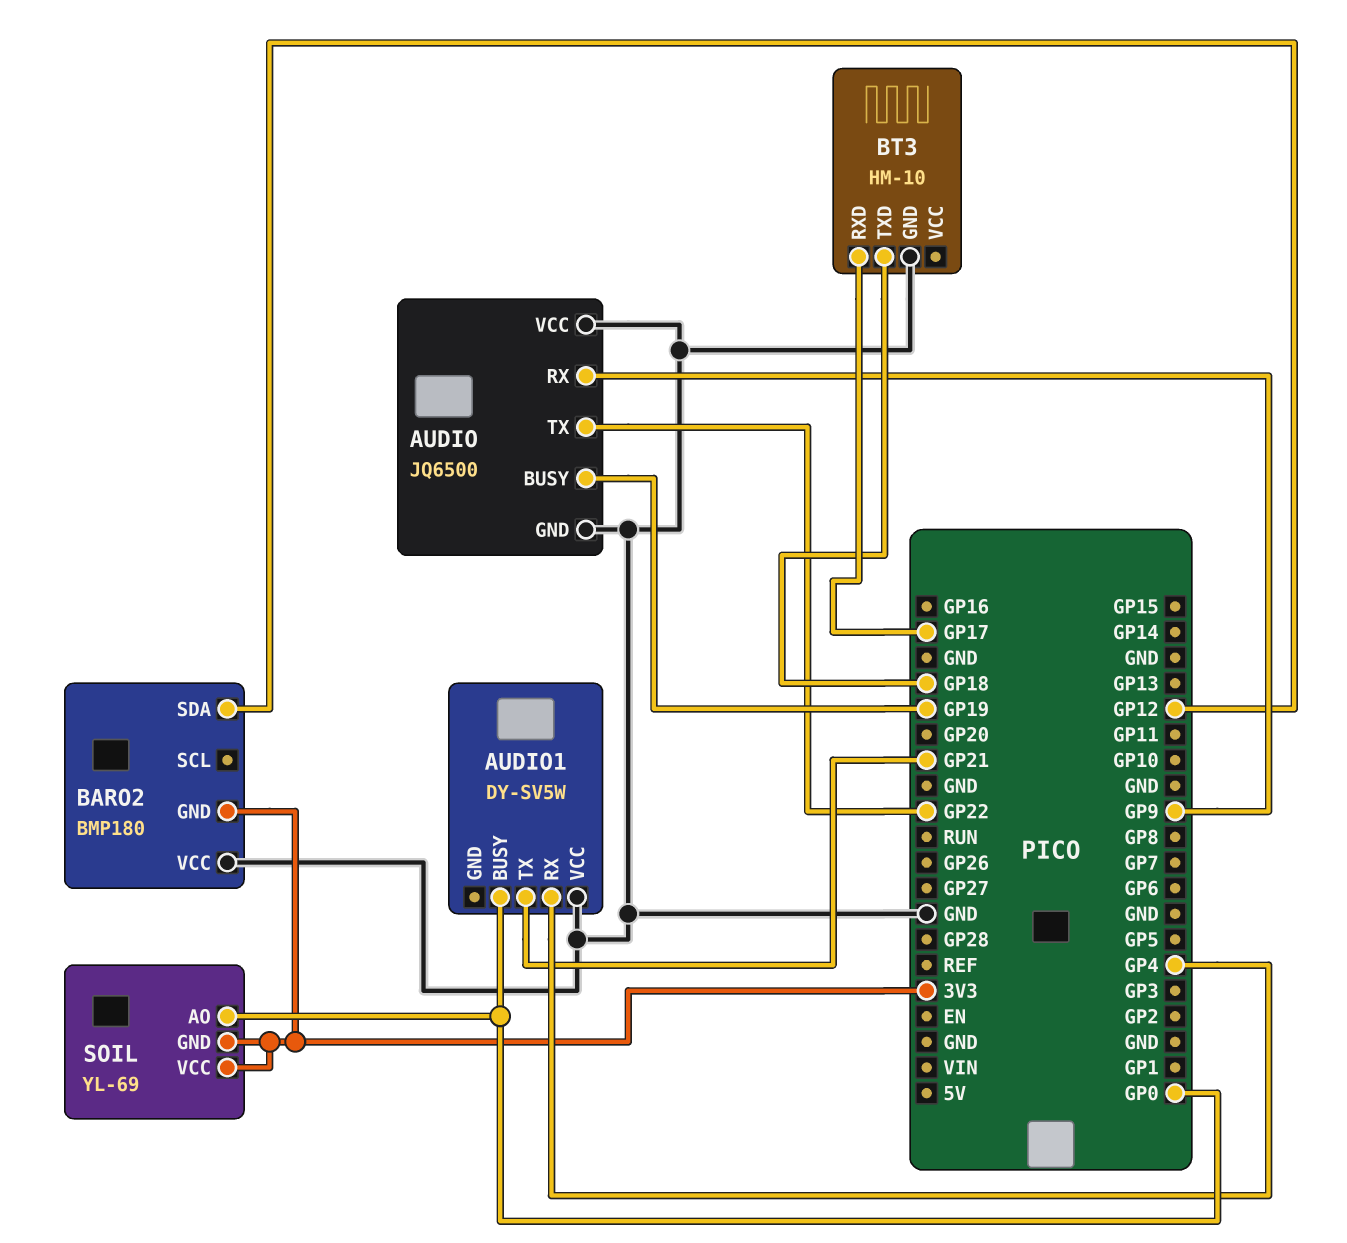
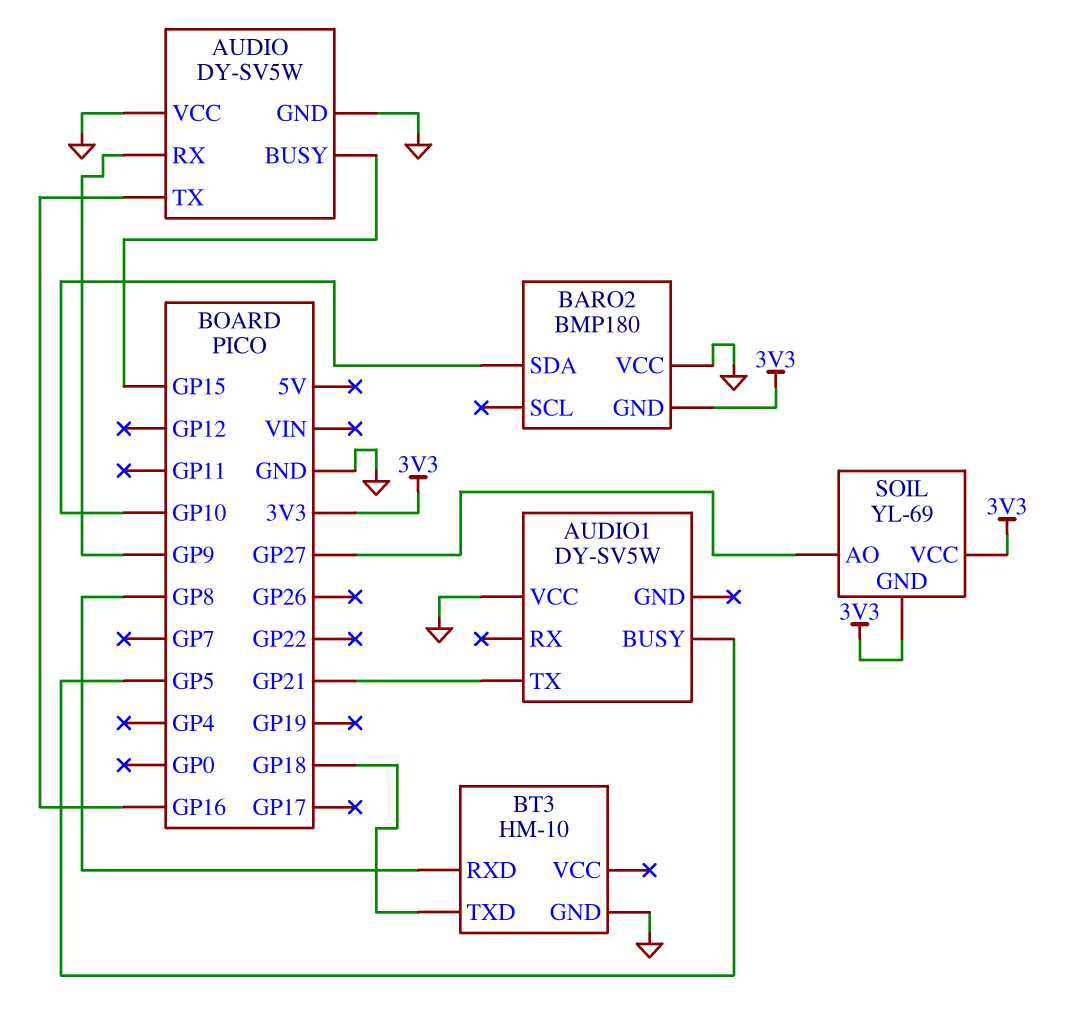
AUDIO: JQ6500 -> DY-SV5W
AUDIO pin BUSY: GP19 -> GP15
AUDIO pin TX: GP22 -> GP16
AUDIO1 pin BUSY: GP0 -> GP5
AUDIO1 pin RX: GP4 -> none
BARO2 pin SDA: GP12 -> GP10
BT3 pin RXD: GP17 -> GP8
SOIL pin AO: GP0 -> GP27

